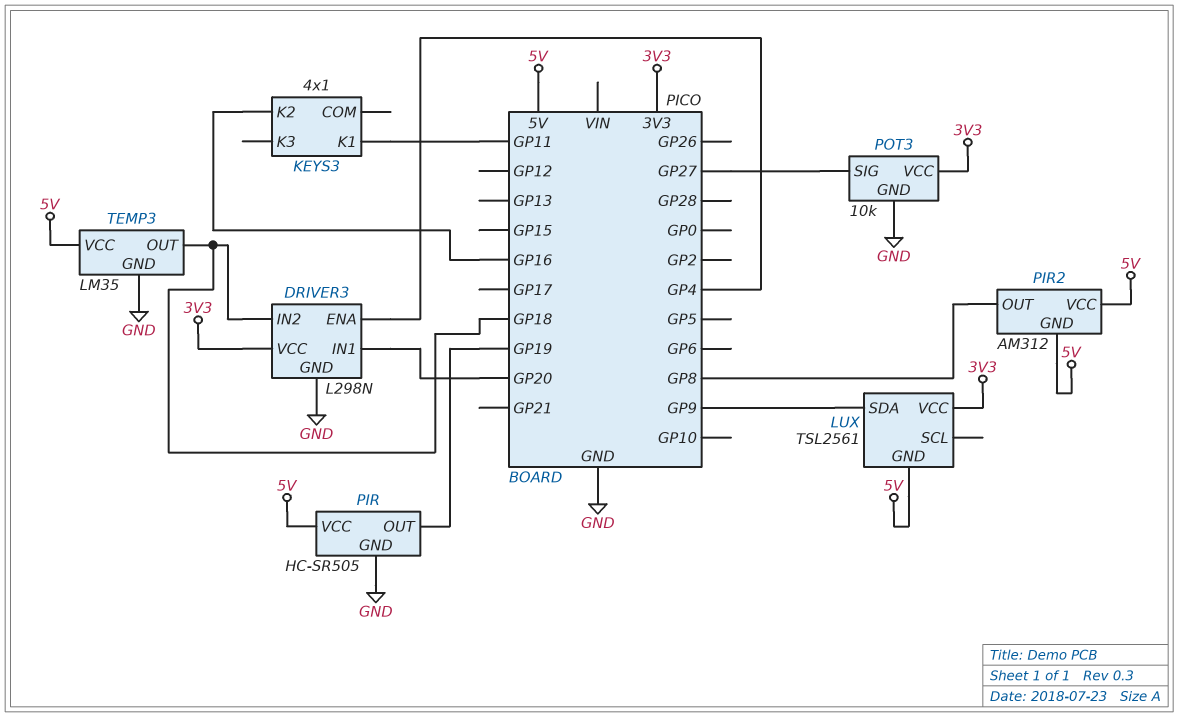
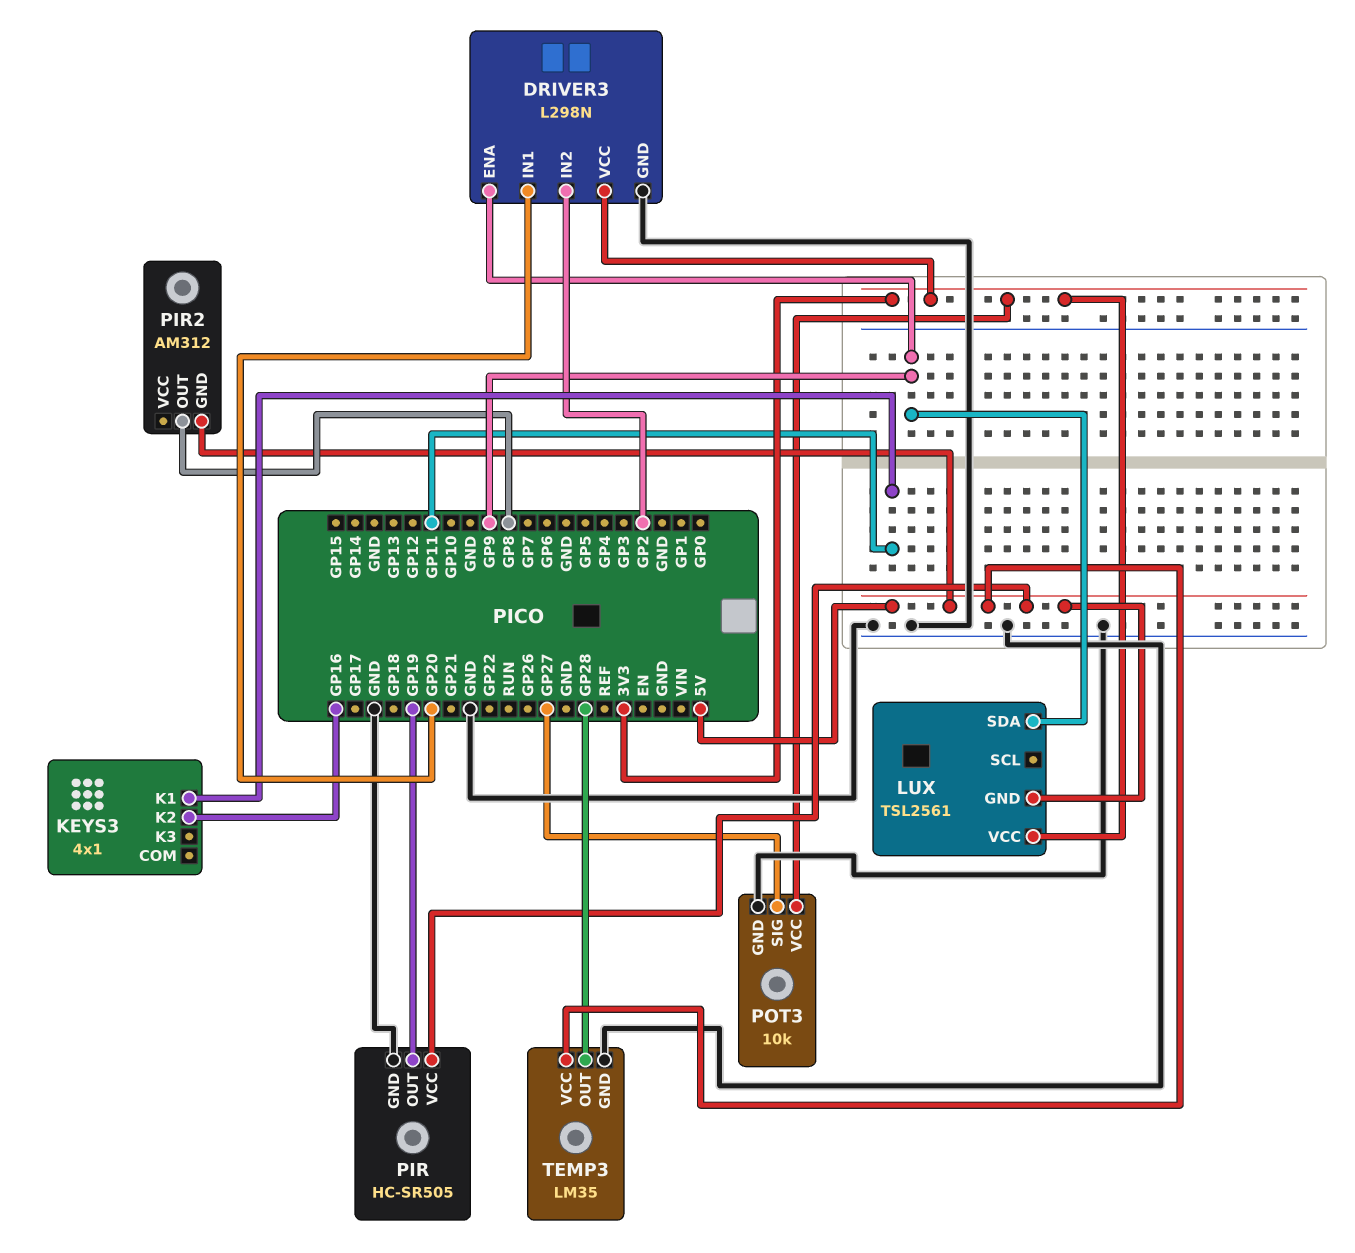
DRIVER3 pin ENA: GP4 -> GP9
DRIVER3 pin IN2: GP18 -> GP2
PIR2 pin VCC: 5V -> none
TEMP3 pin OUT: GP18 -> GP28

